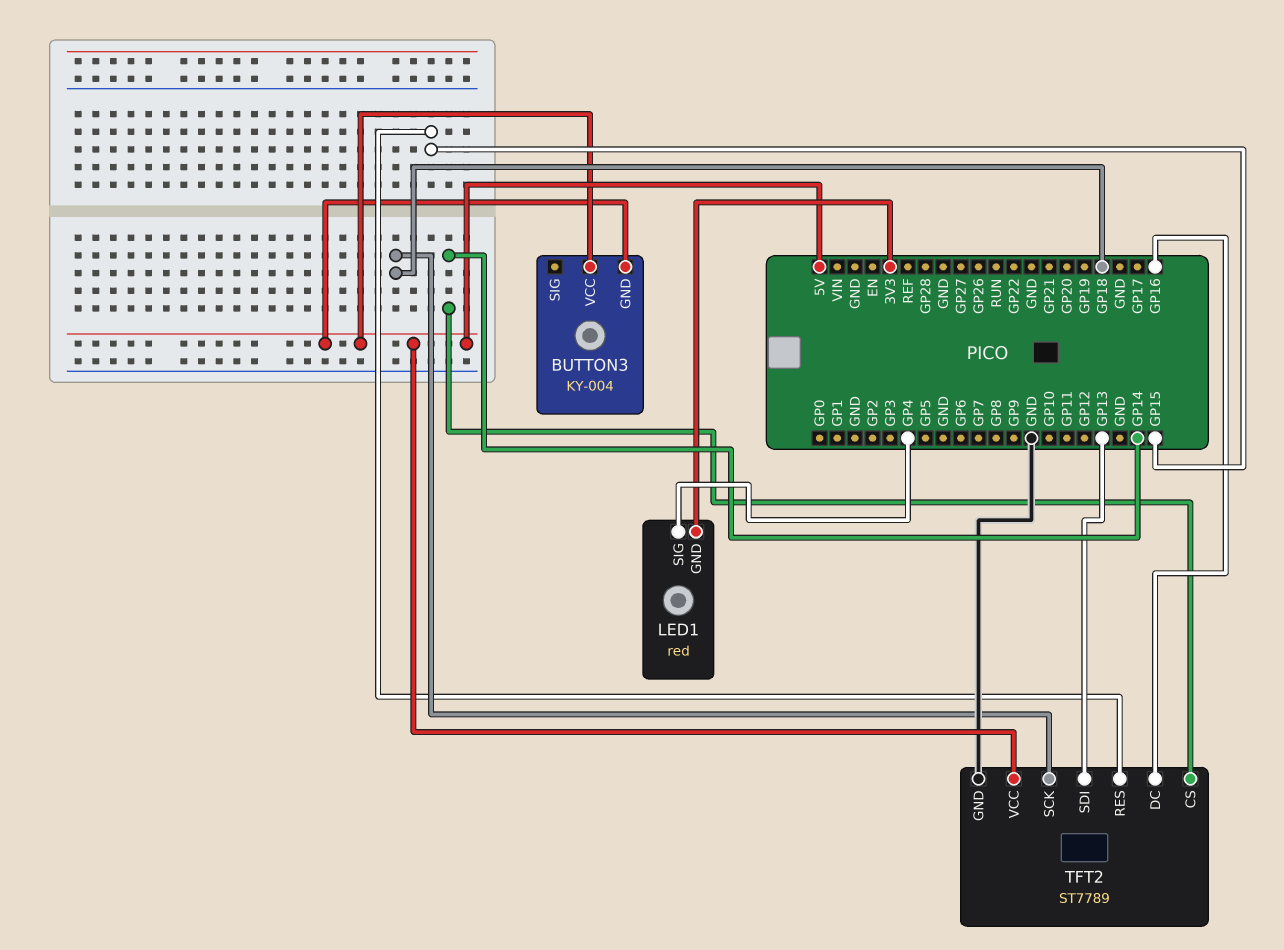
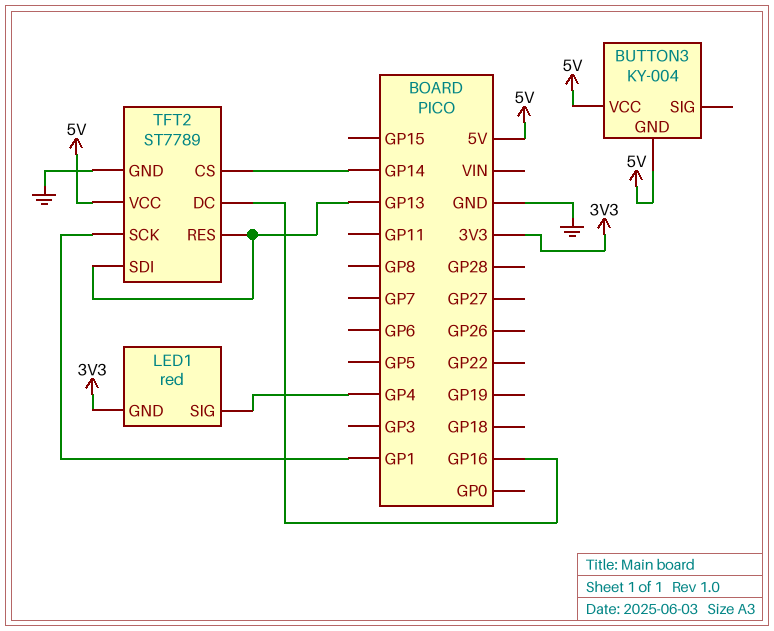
TFT2 pin RES: GP15 -> GP13
TFT2 pin SCK: GP18 -> GP1

